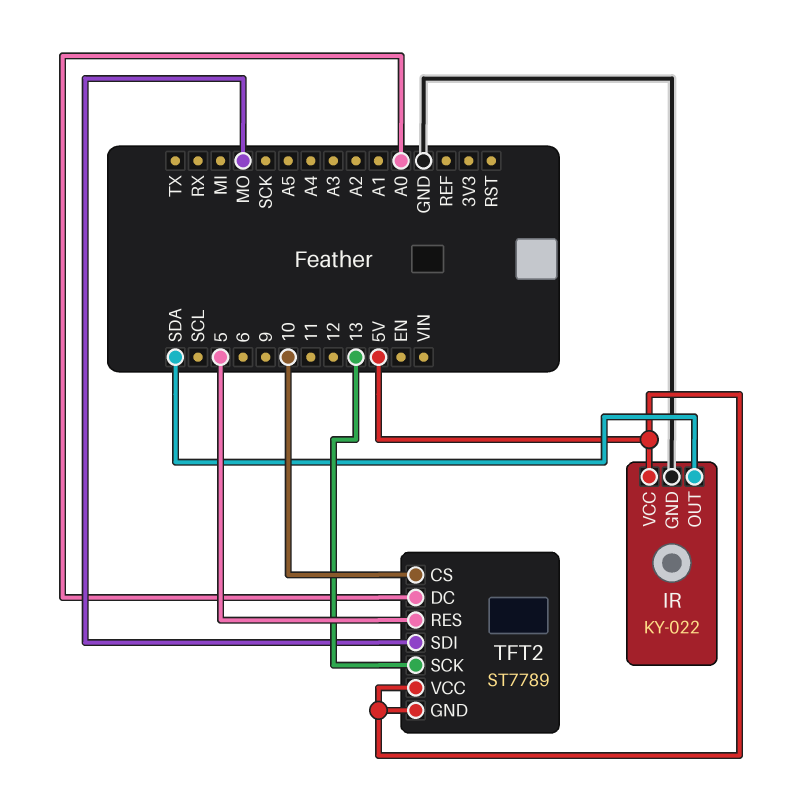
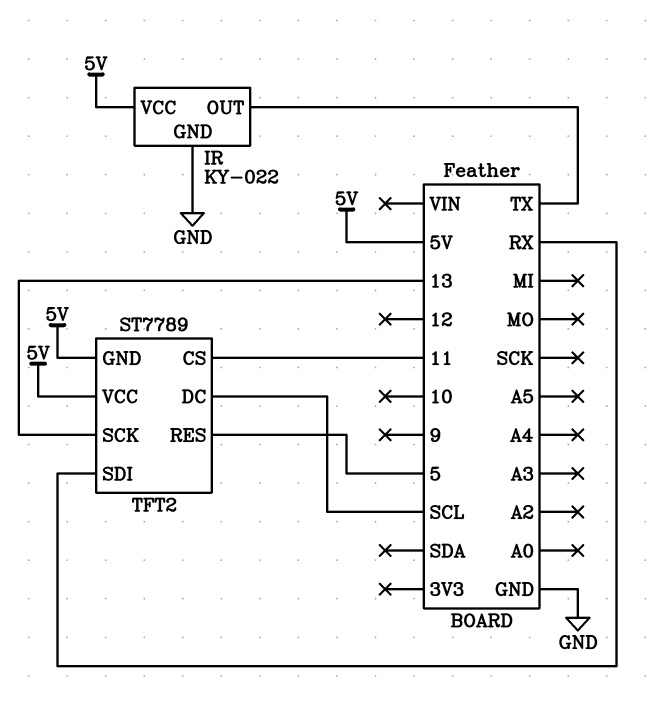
IR pin OUT: SDA -> TX
TFT2 pin CS: 10 -> 11
TFT2 pin DC: A0 -> SCL
TFT2 pin SDI: MO -> RX

